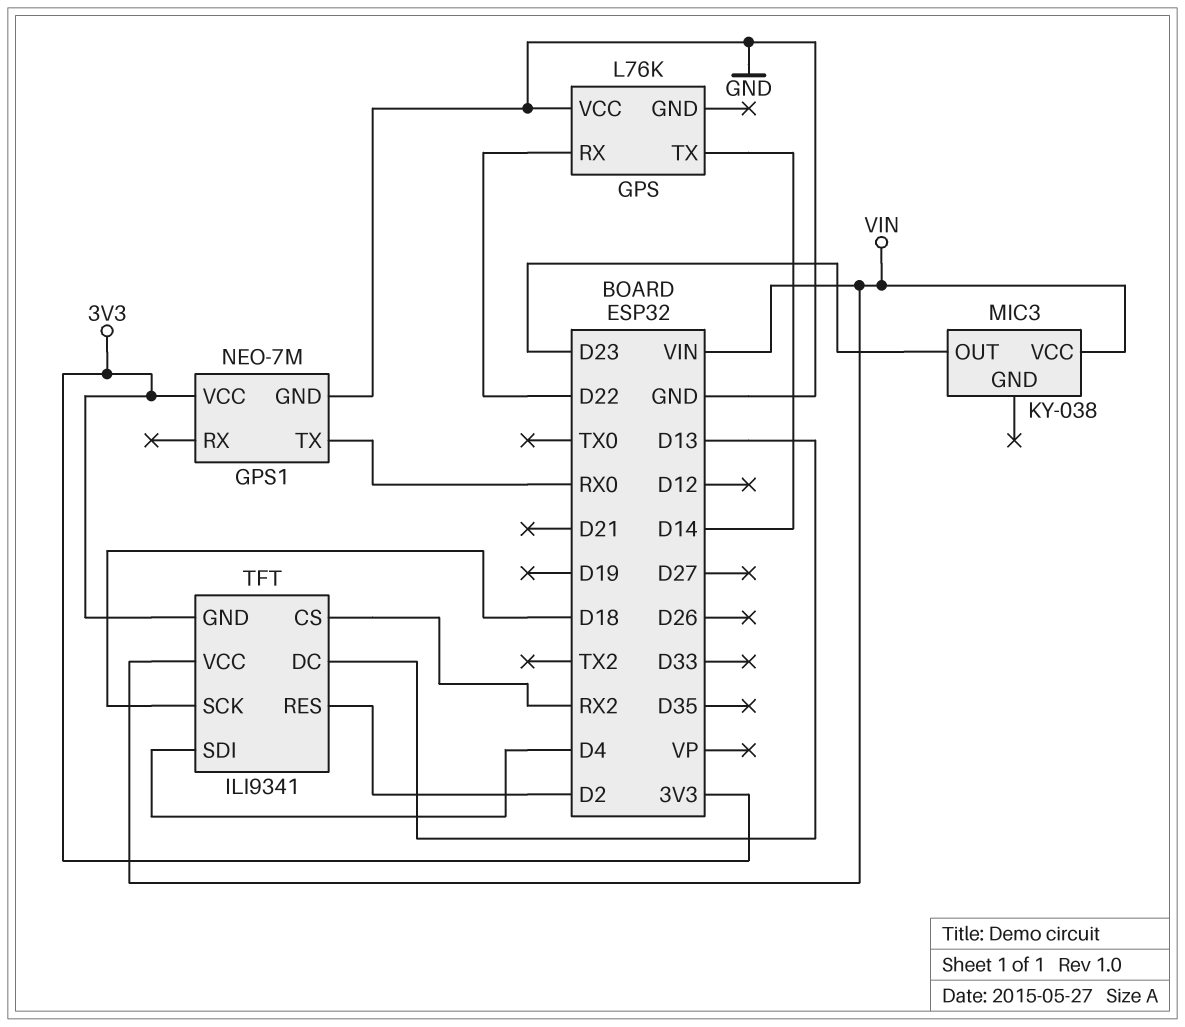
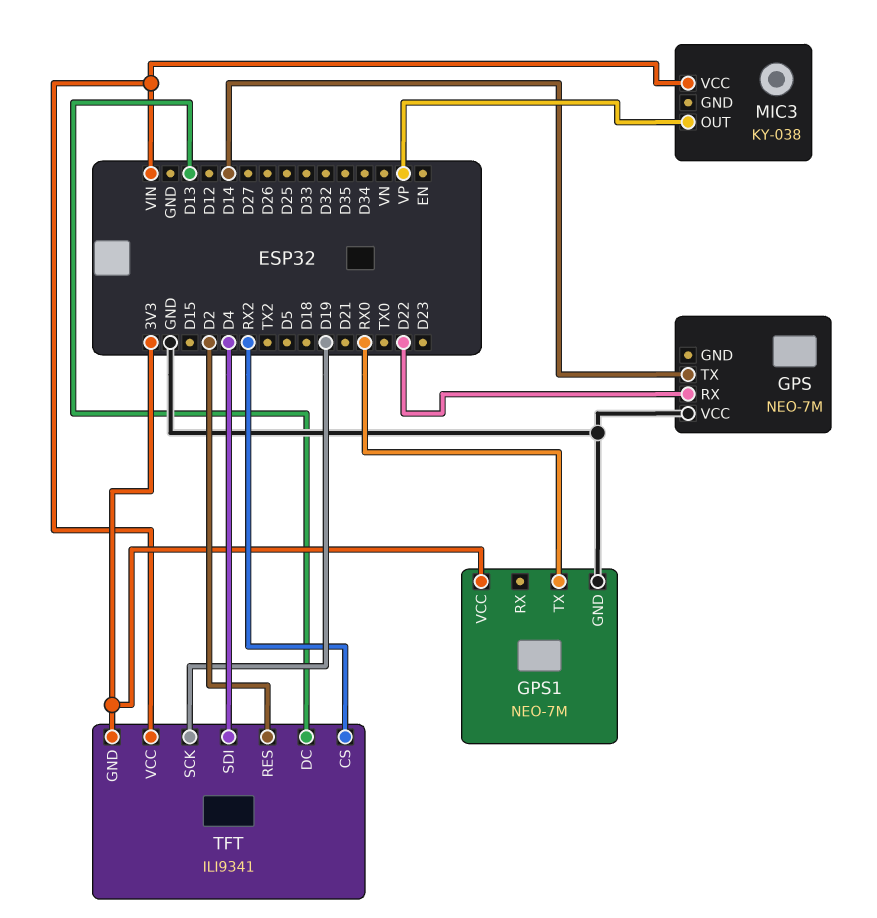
GPS: L76K -> NEO-7M
MIC3 pin OUT: D23 -> VP
TFT pin SCK: D18 -> D19

